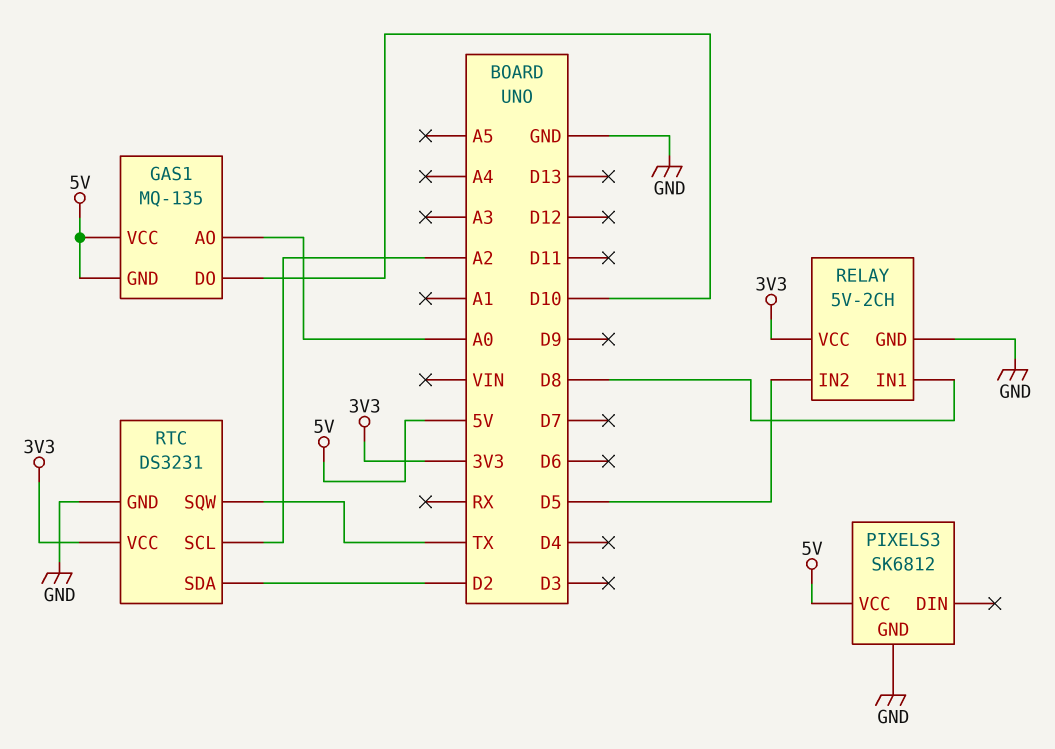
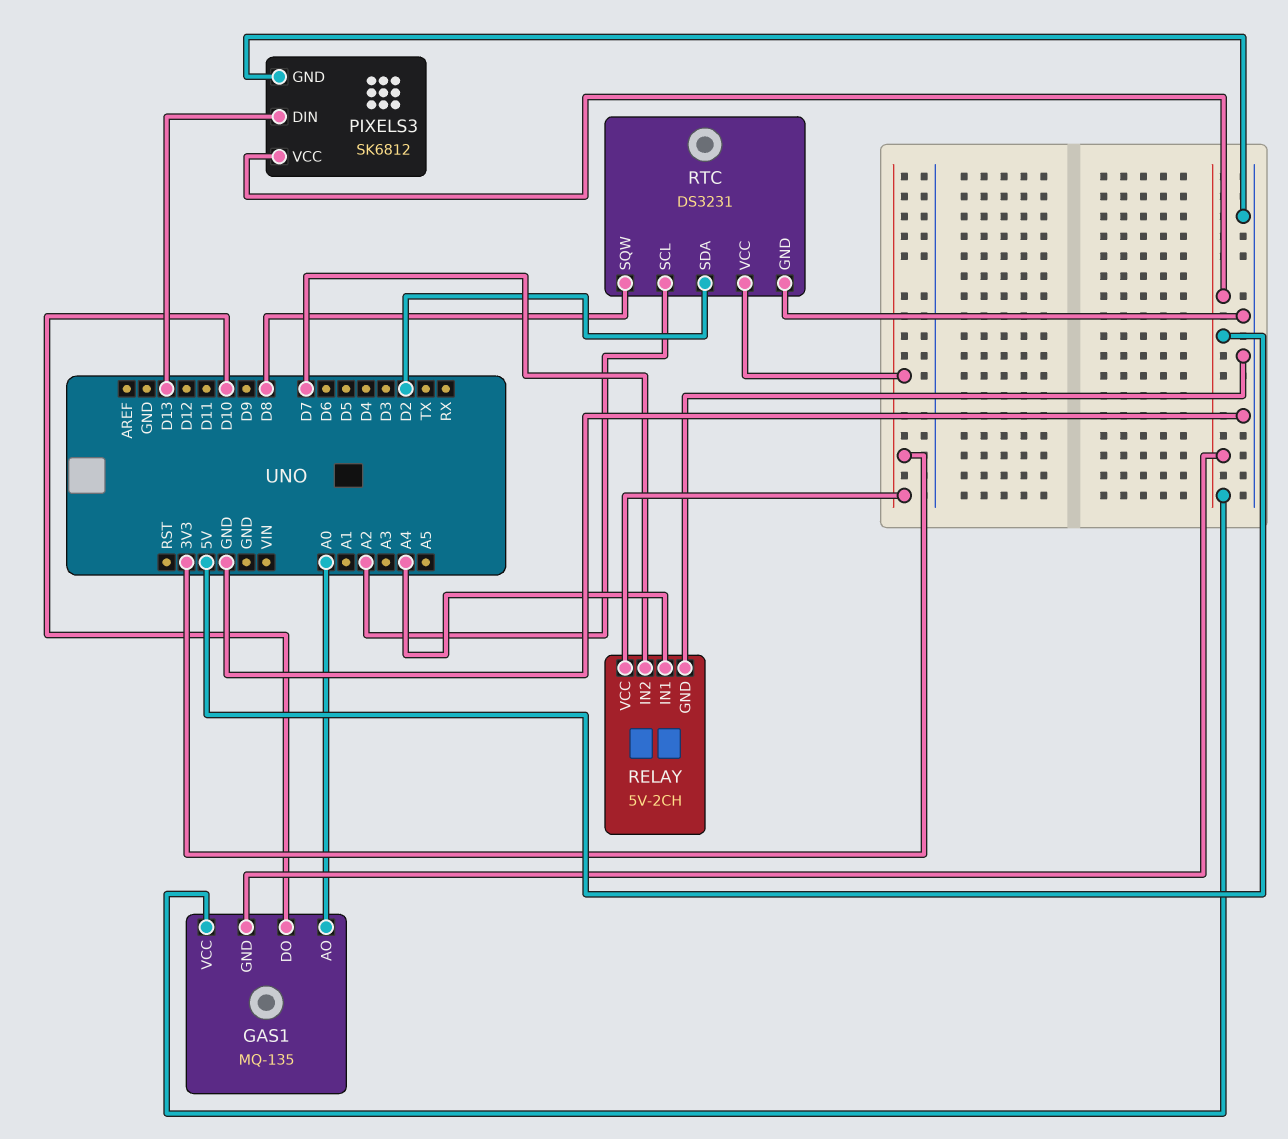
PIXELS3 pin DIN: none -> D13
RELAY pin IN1: D8 -> A4
RELAY pin IN2: D5 -> D7
RTC pin SQW: TX -> D8

